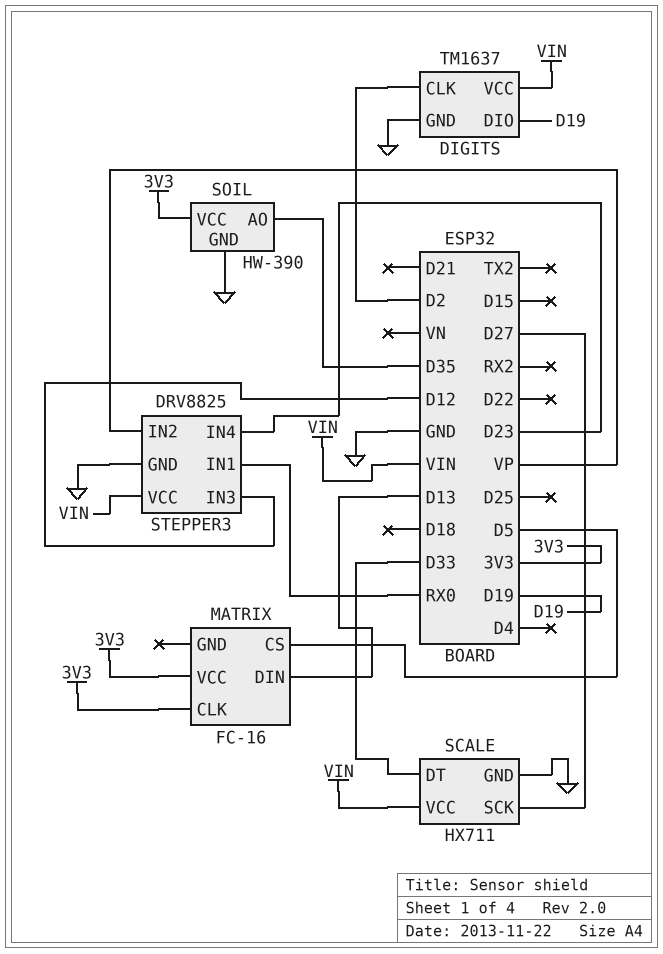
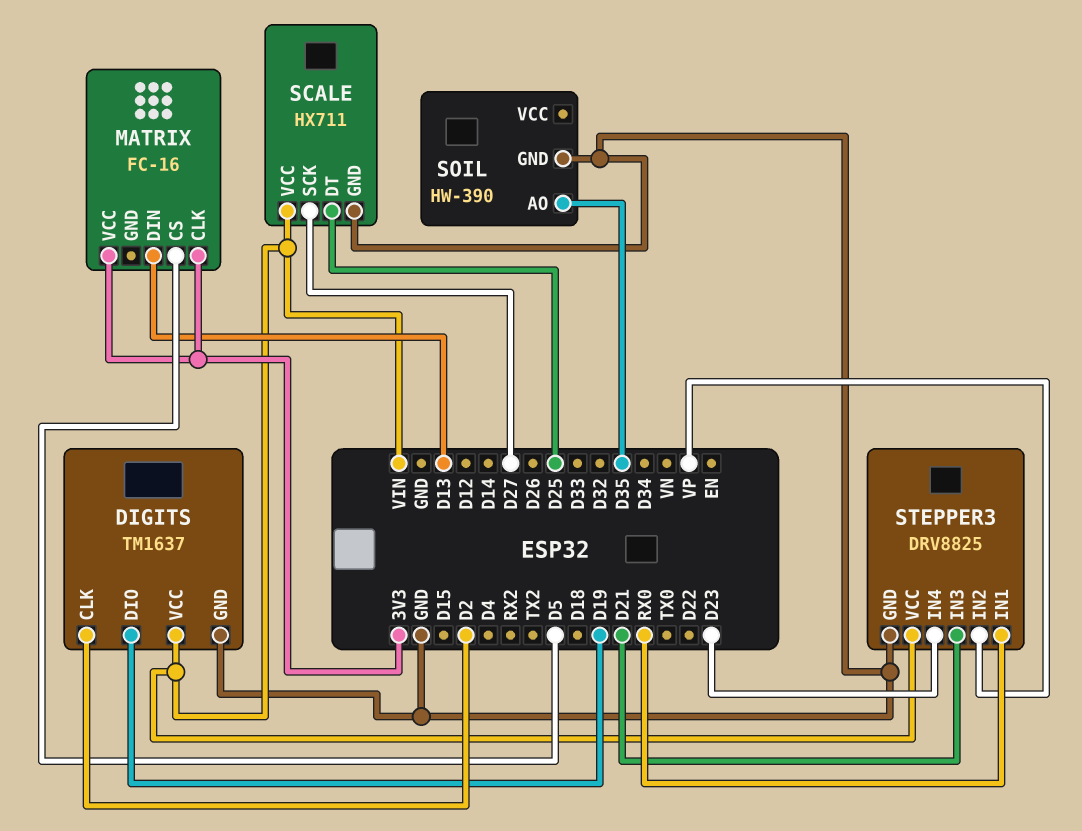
SCALE pin DT: D33 -> D25
SOIL pin VCC: 3V3 -> none
STEPPER3 pin IN3: D12 -> D21

